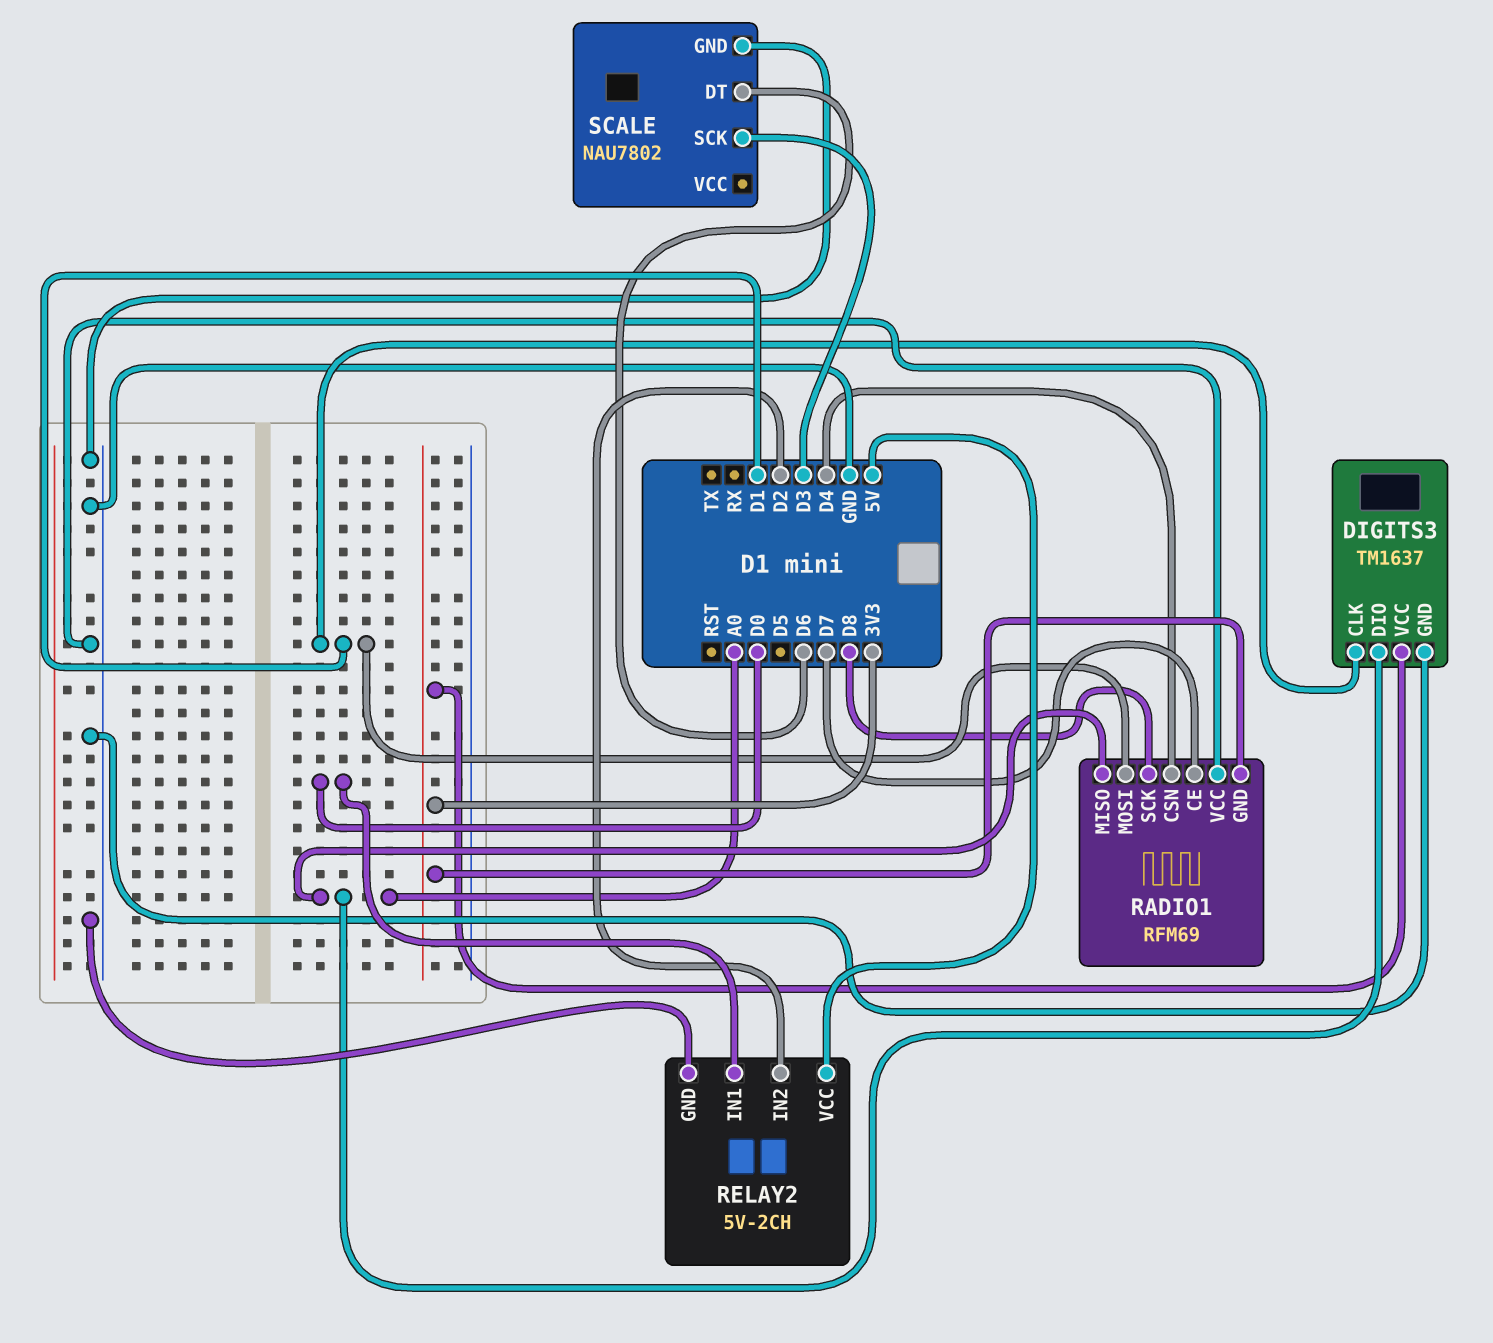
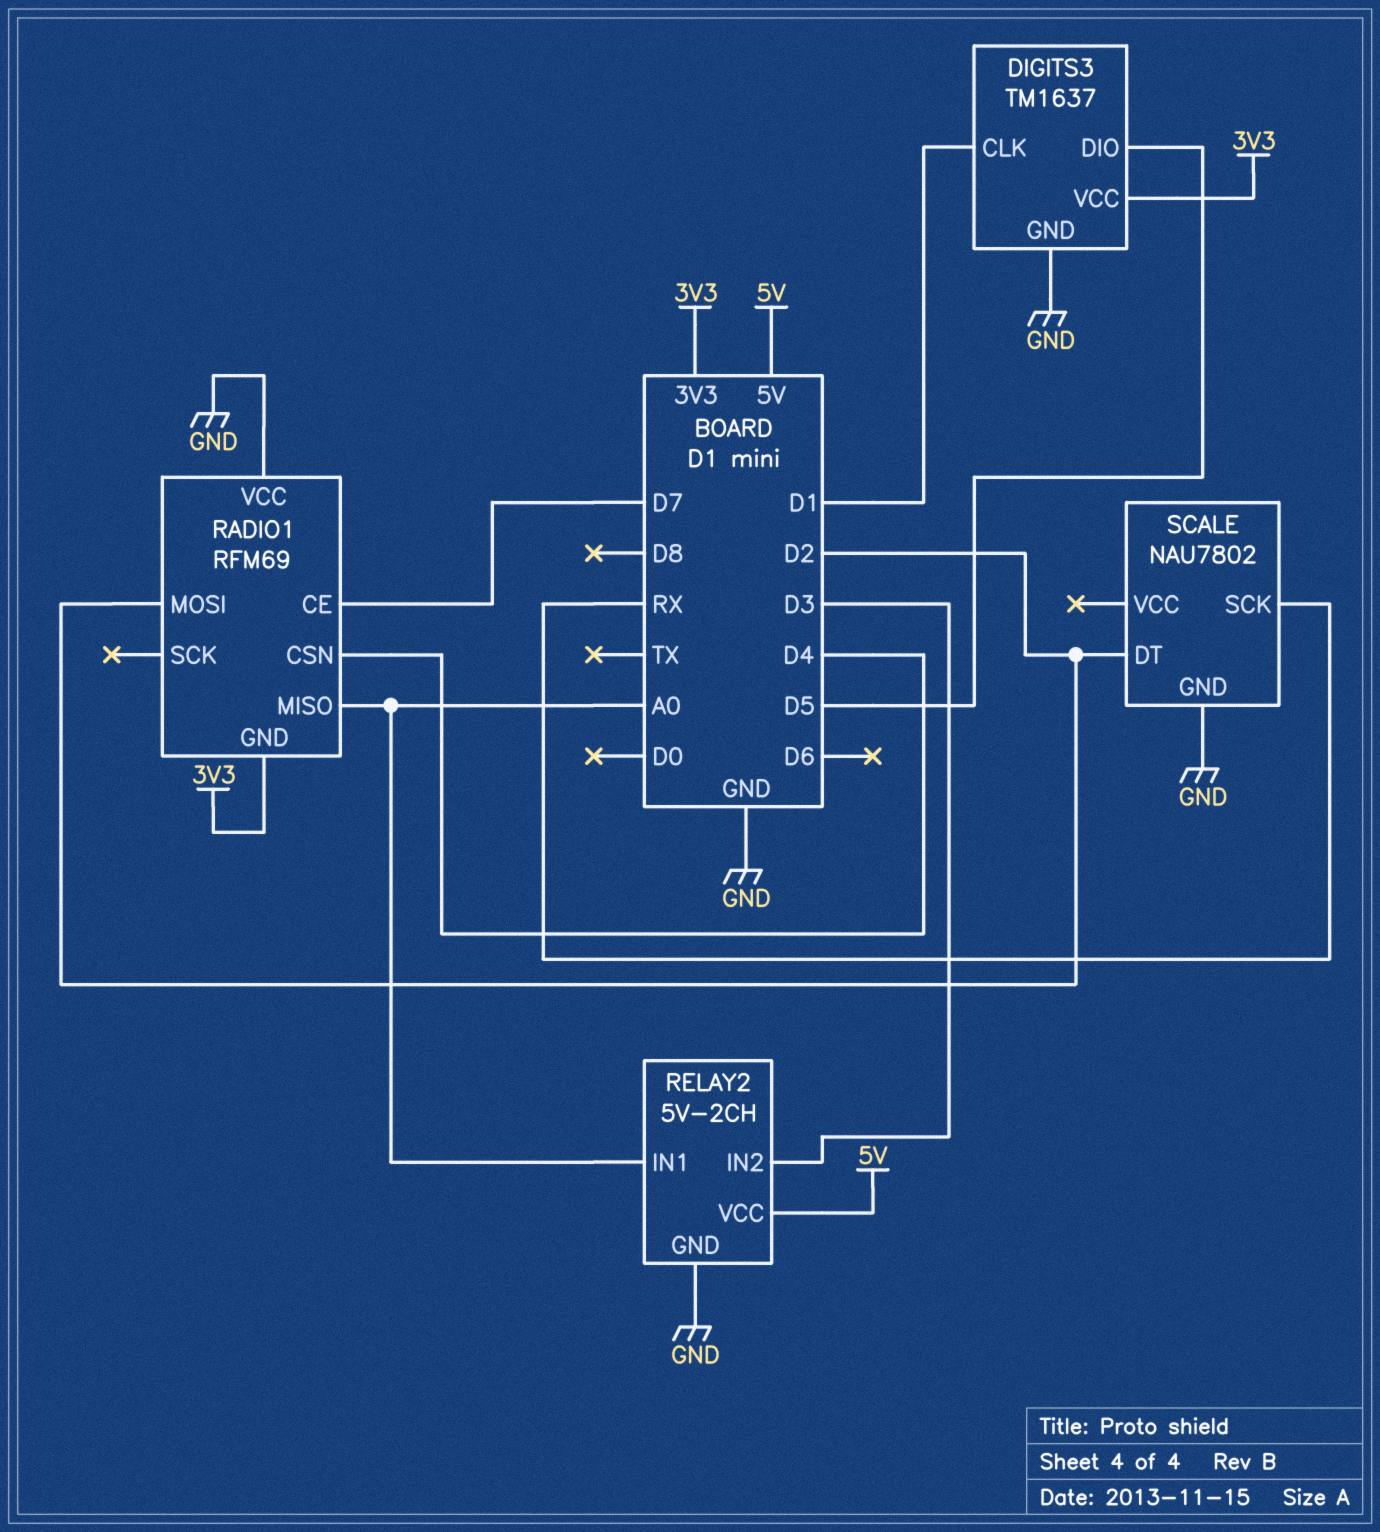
DIGITS3 pin DIO: A0 -> D5
RADIO1 pin MOSI: D1 -> D2
RADIO1 pin SCK: D8 -> none
RELAY2 pin IN1: D0 -> A0
RELAY2 pin IN2: D2 -> D3
SCALE pin DT: D6 -> D2
SCALE pin SCK: D3 -> RX

